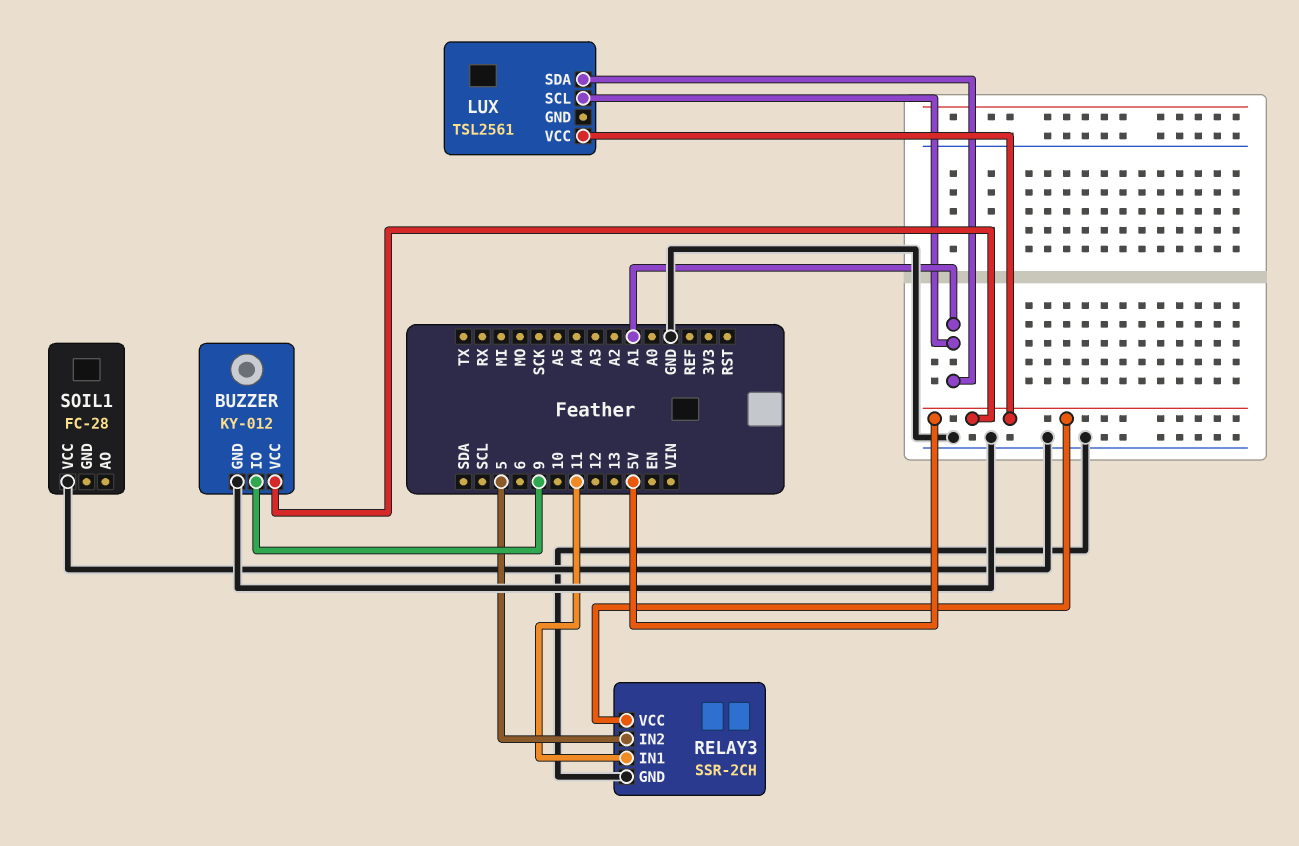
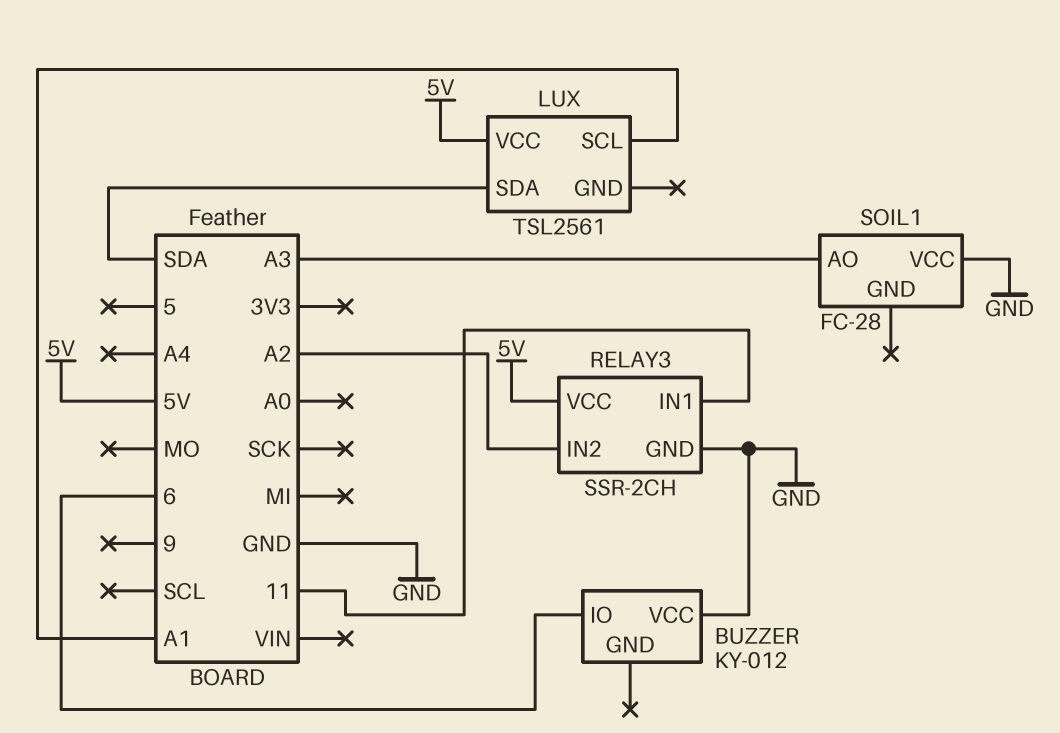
BUZZER pin GND: GND -> none
BUZZER pin IO: 9 -> 6
BUZZER pin VCC: 5V -> GND
LUX pin SDA: A1 -> SDA
RELAY3 pin IN2: 5 -> A2
SOIL1 pin AO: none -> A3

